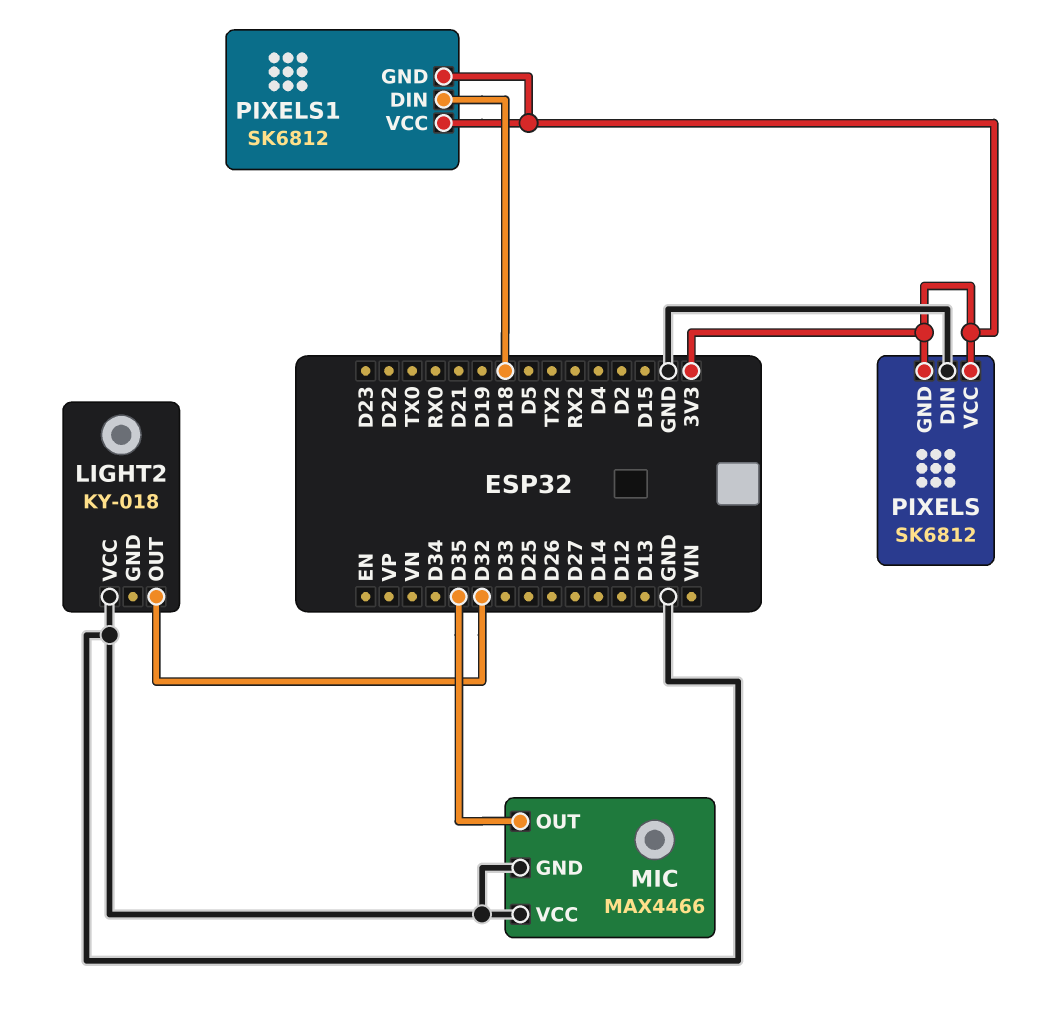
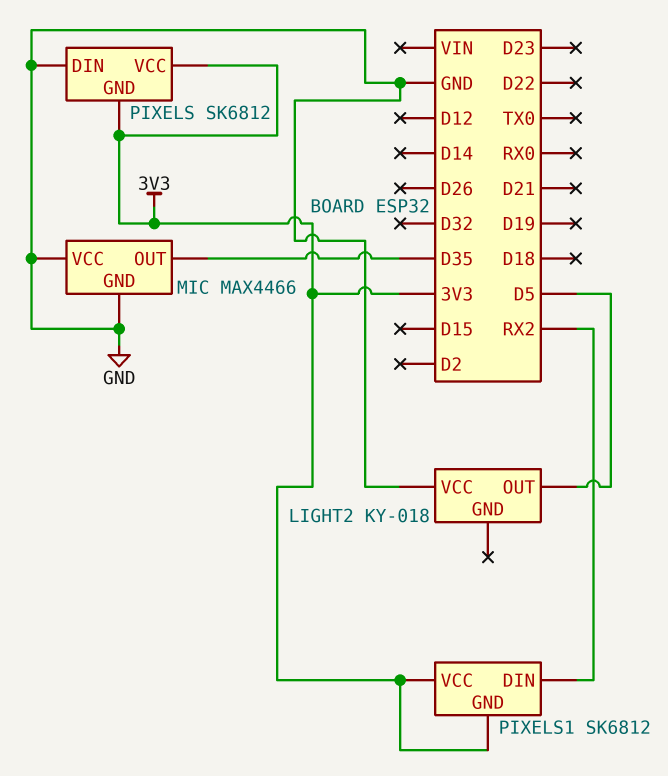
LIGHT2 pin OUT: D32 -> D5
PIXELS1 pin DIN: D18 -> RX2

